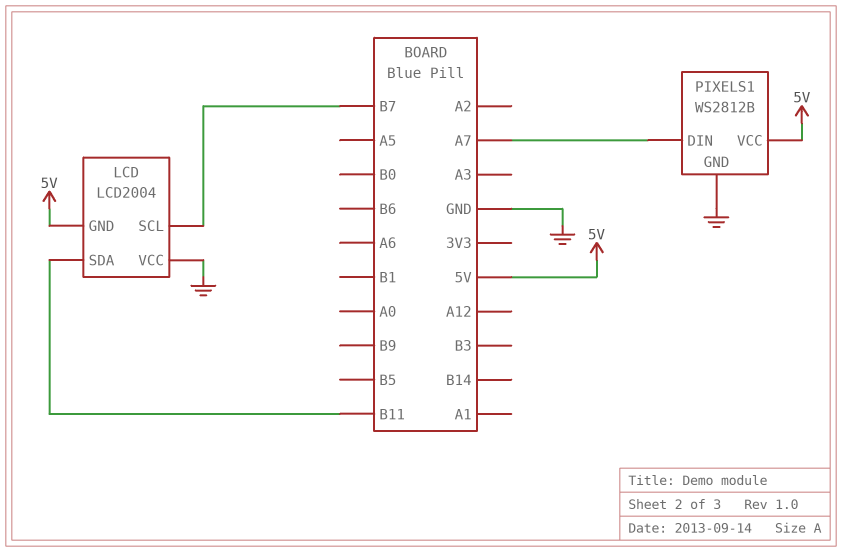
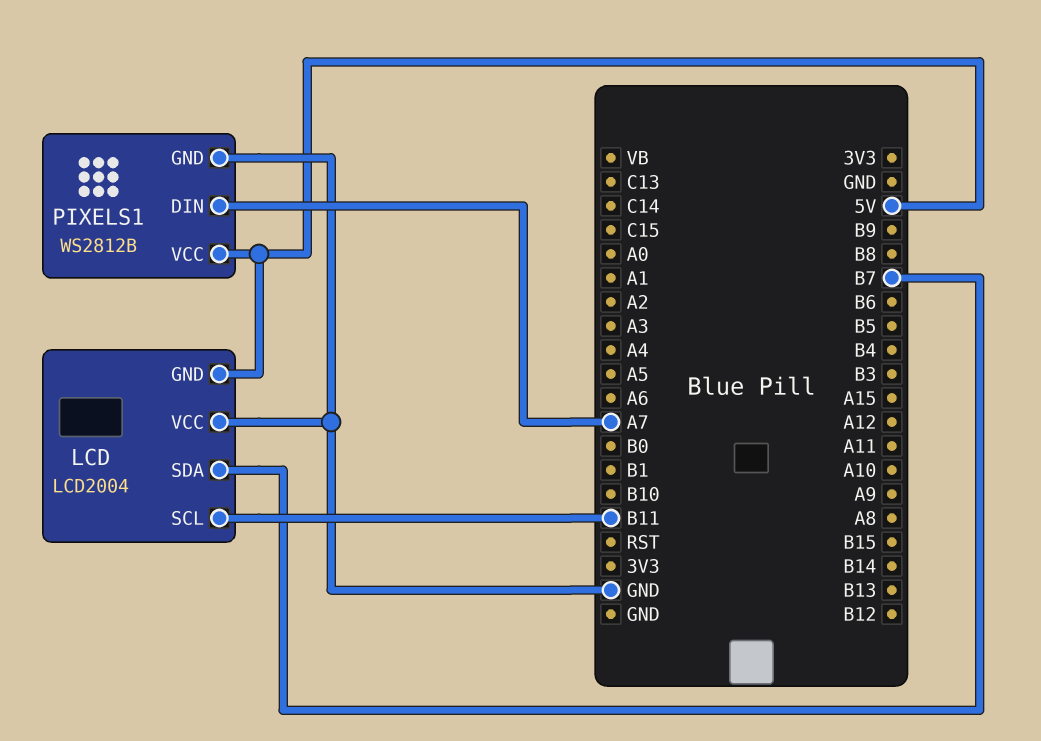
LCD pin SCL: B7 -> B11
LCD pin SDA: B11 -> B7

